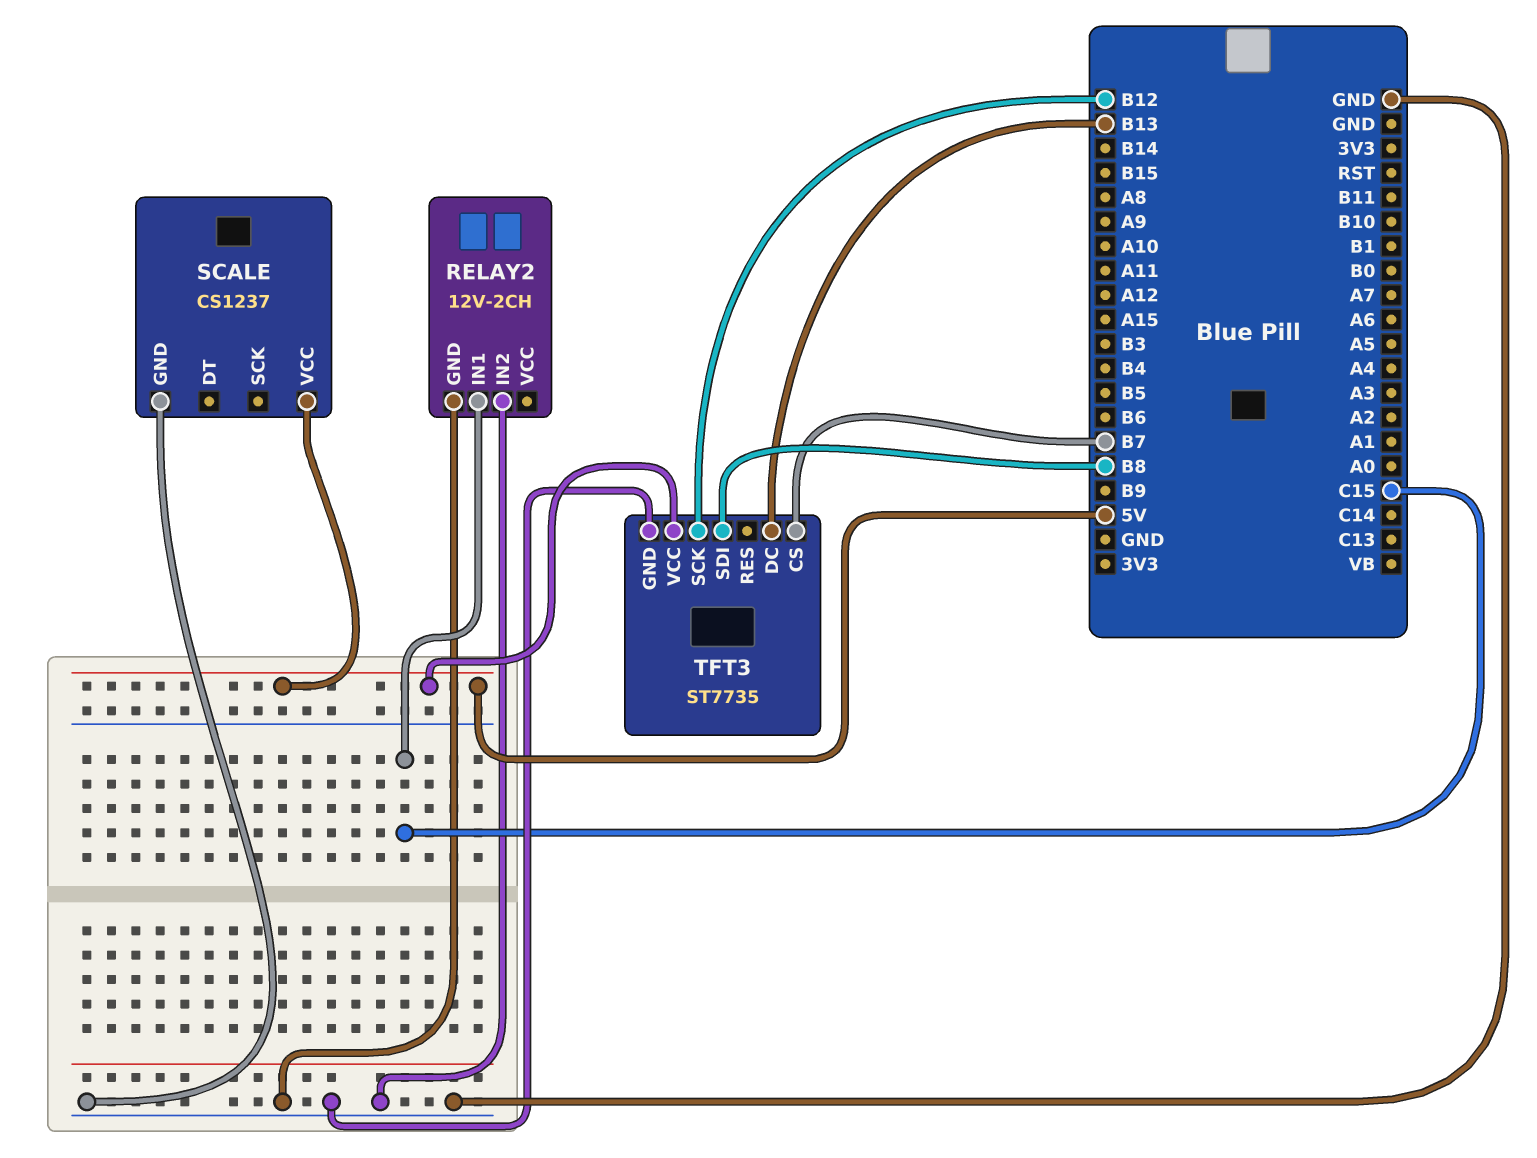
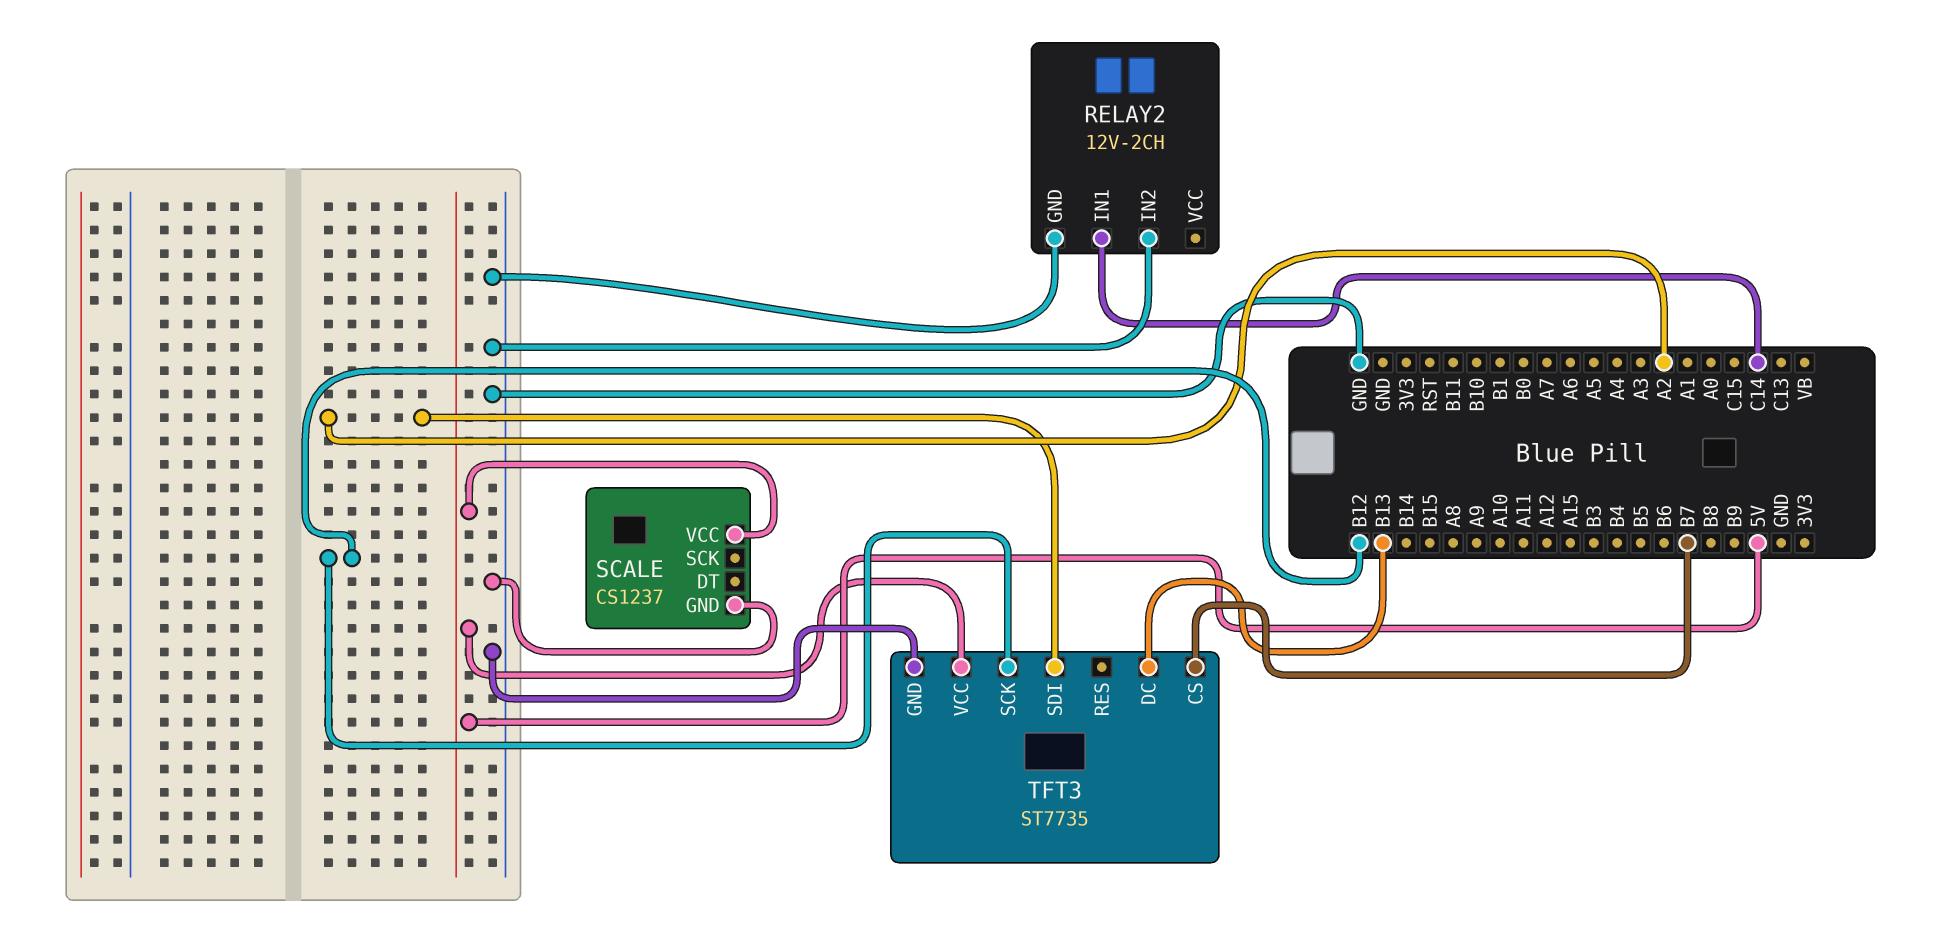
RELAY2 pin IN1: C15 -> C14
TFT3 pin SDI: B8 -> A2

